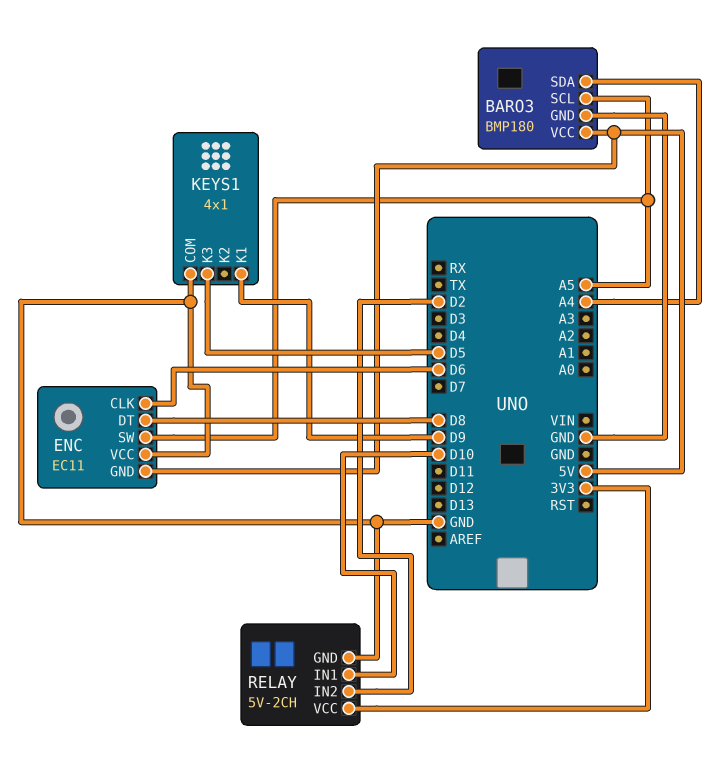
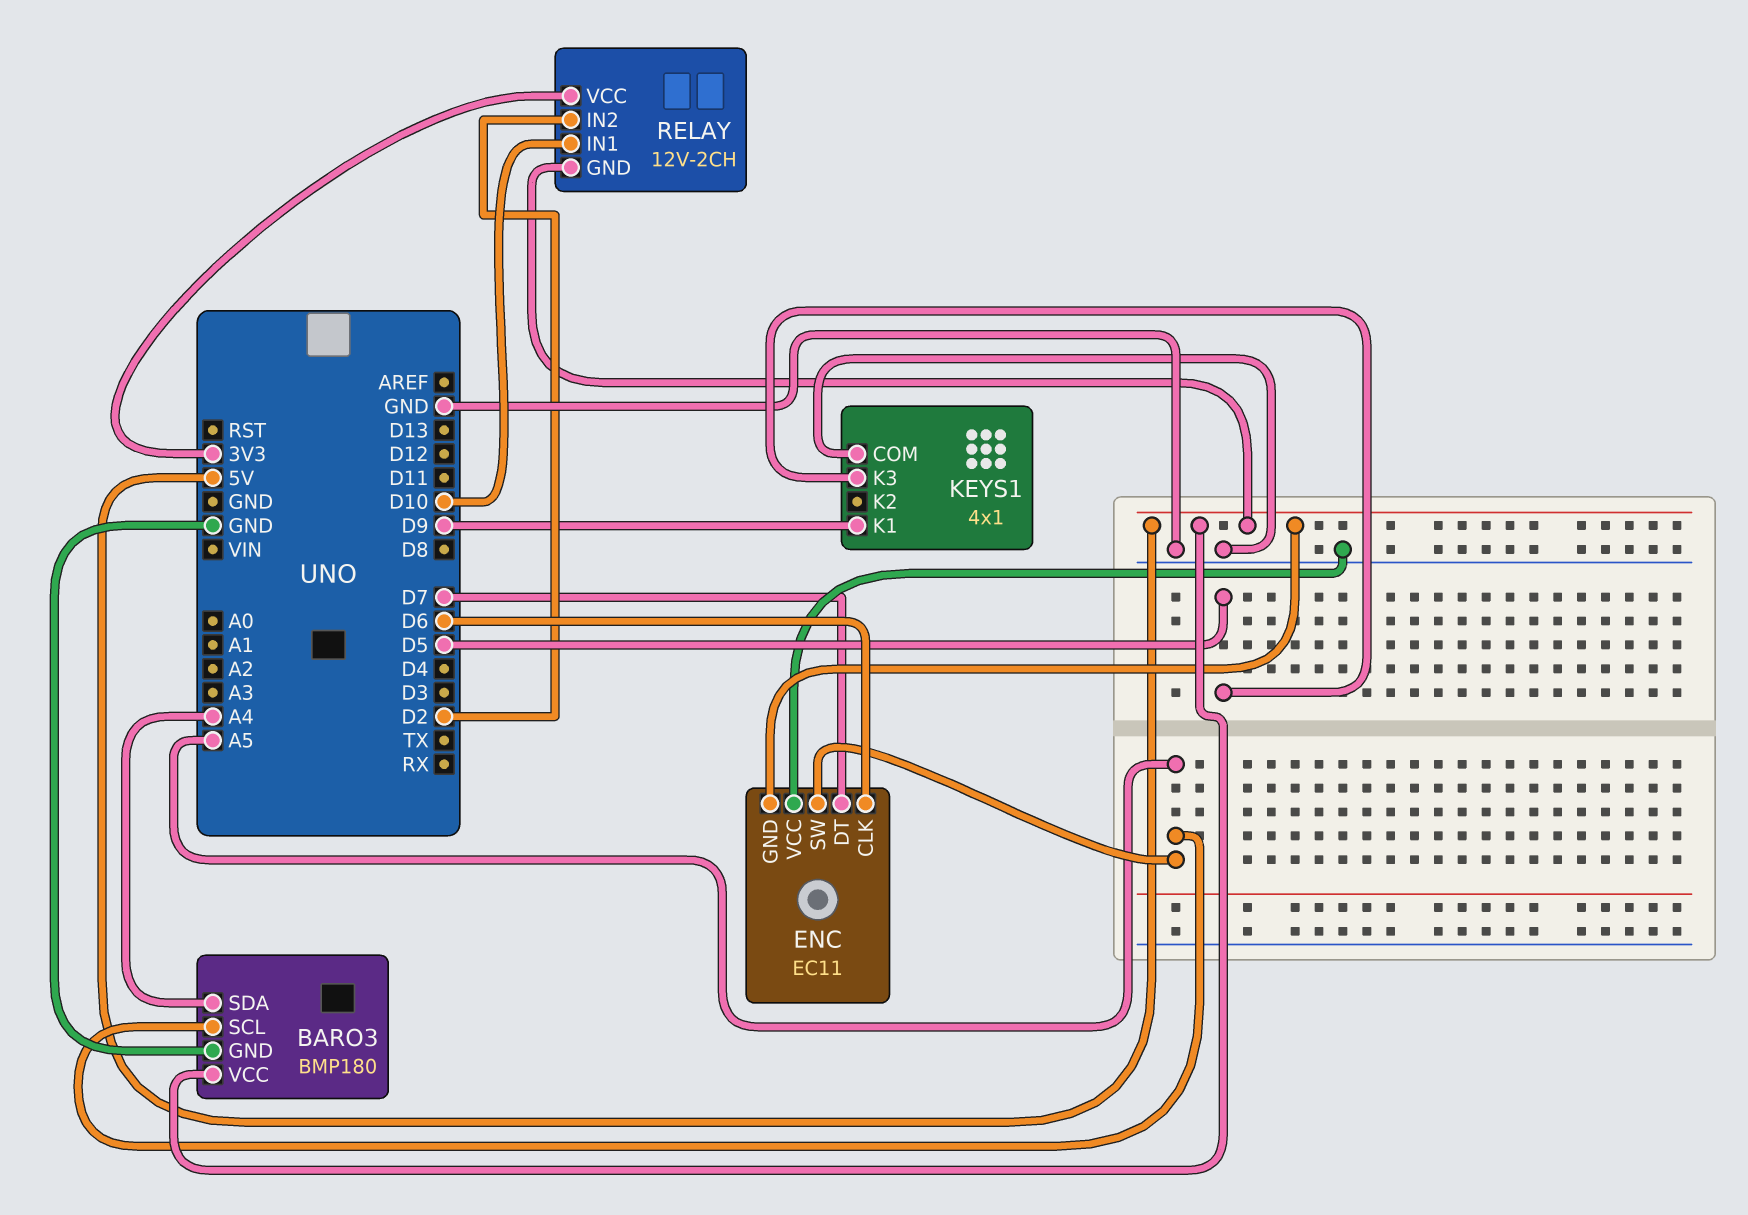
ENC pin DT: D8 -> D7
RELAY: 5V-2CH -> 12V-2CH
RELAY pin GND: GND -> 5V

